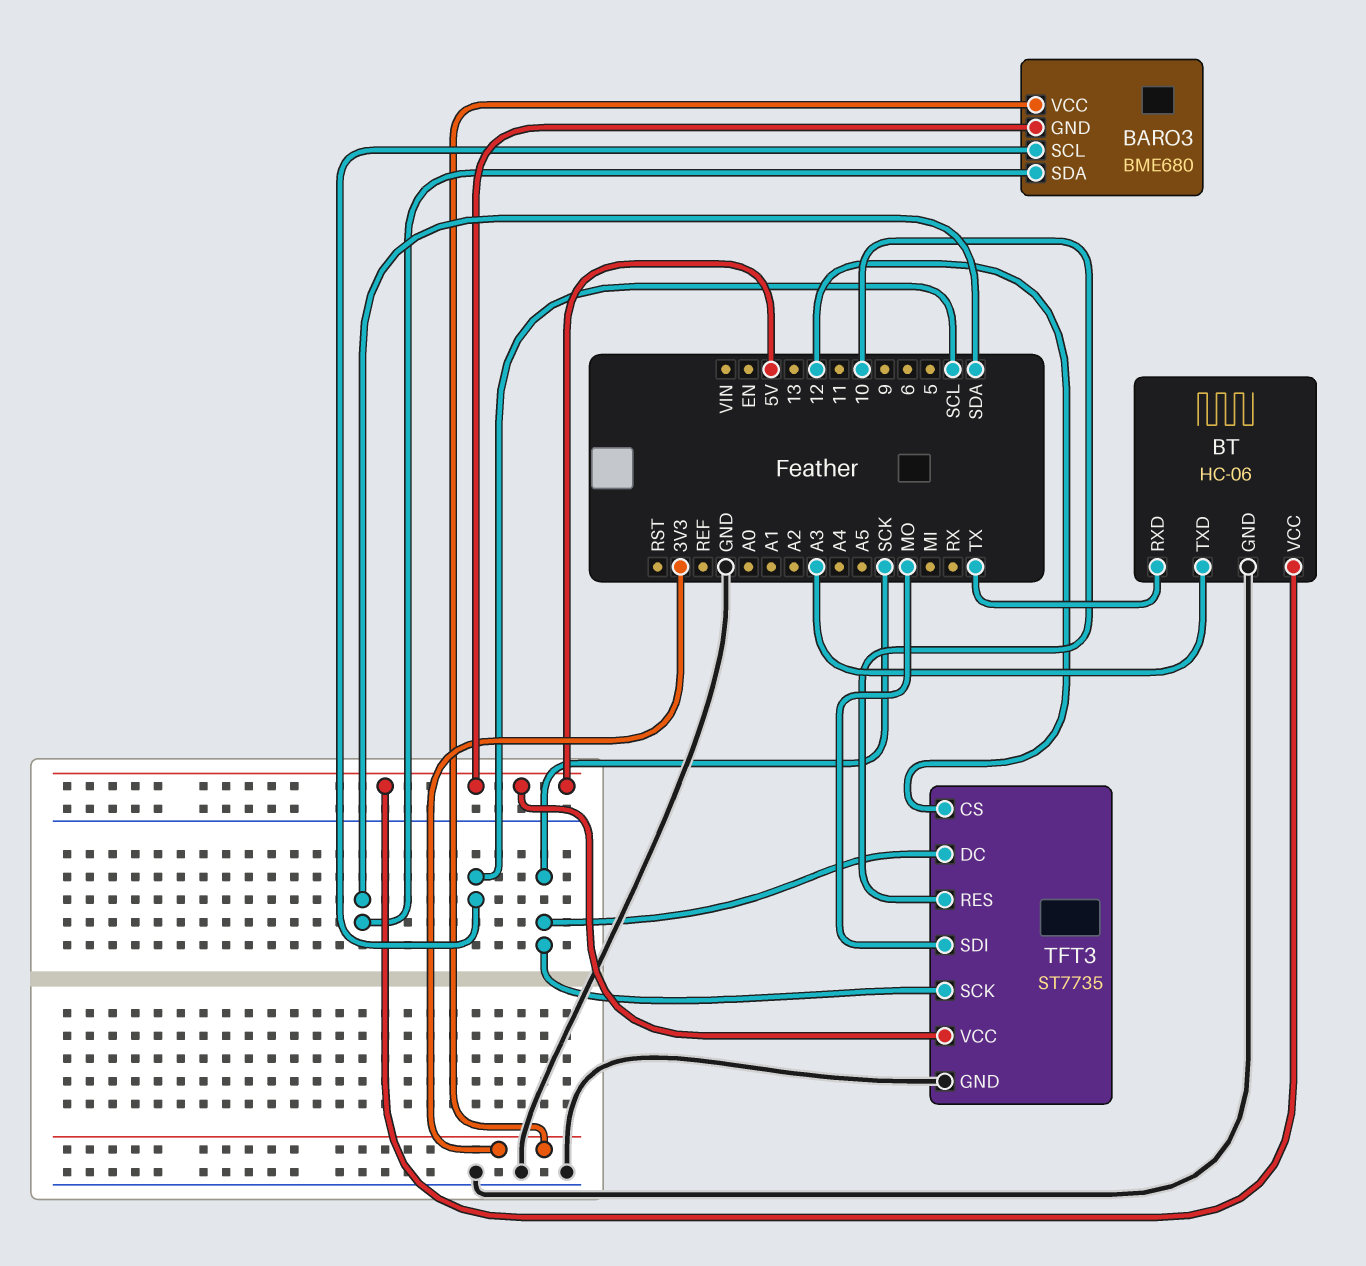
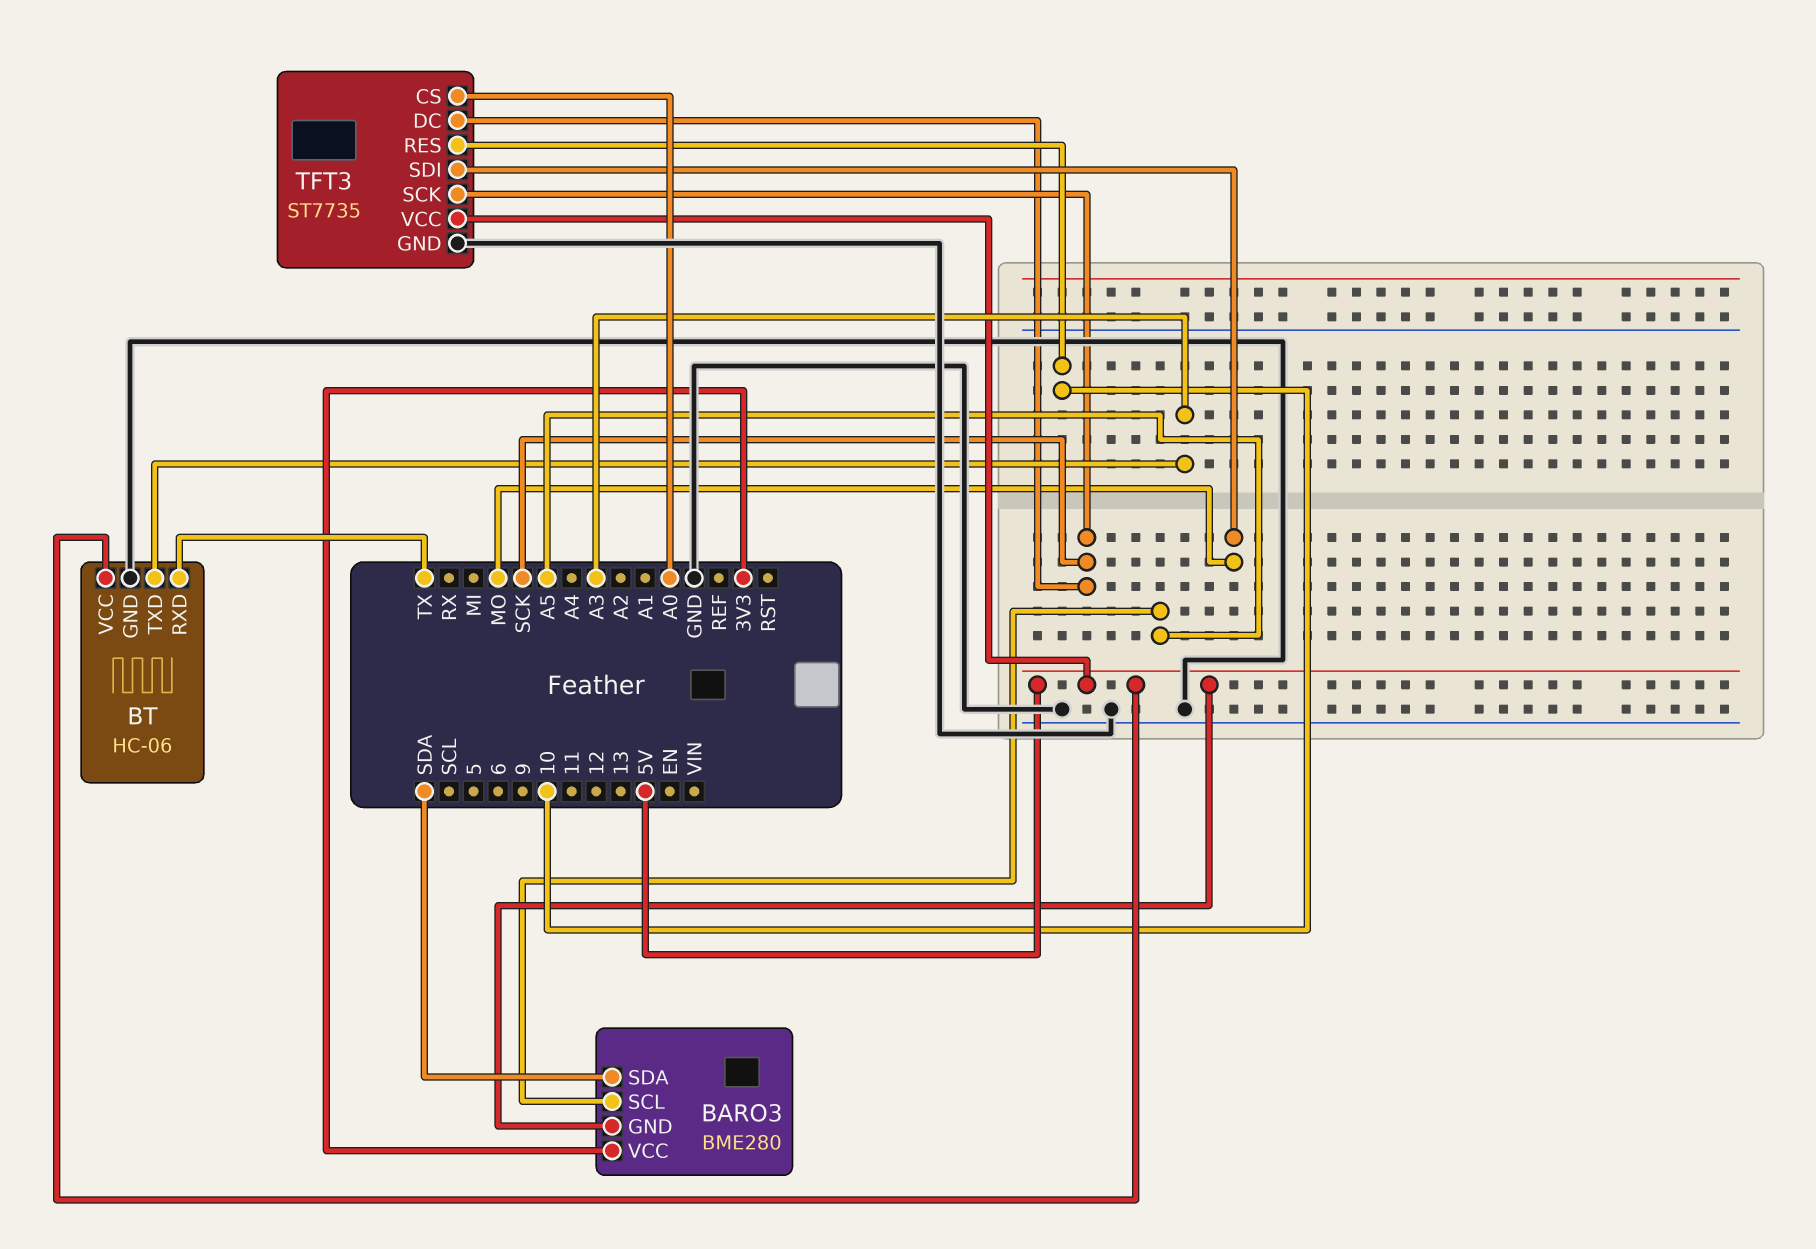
BARO3: BME680 -> BME280
BARO3 pin SCL: SCL -> A5
TFT3 pin CS: 12 -> A0

